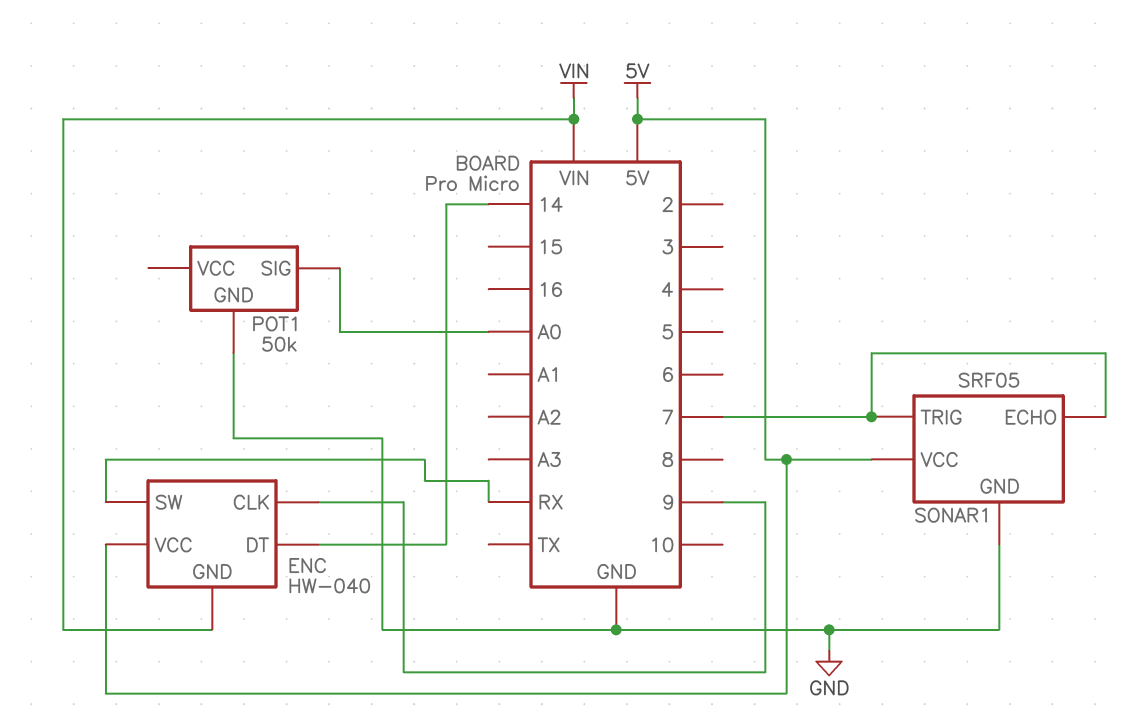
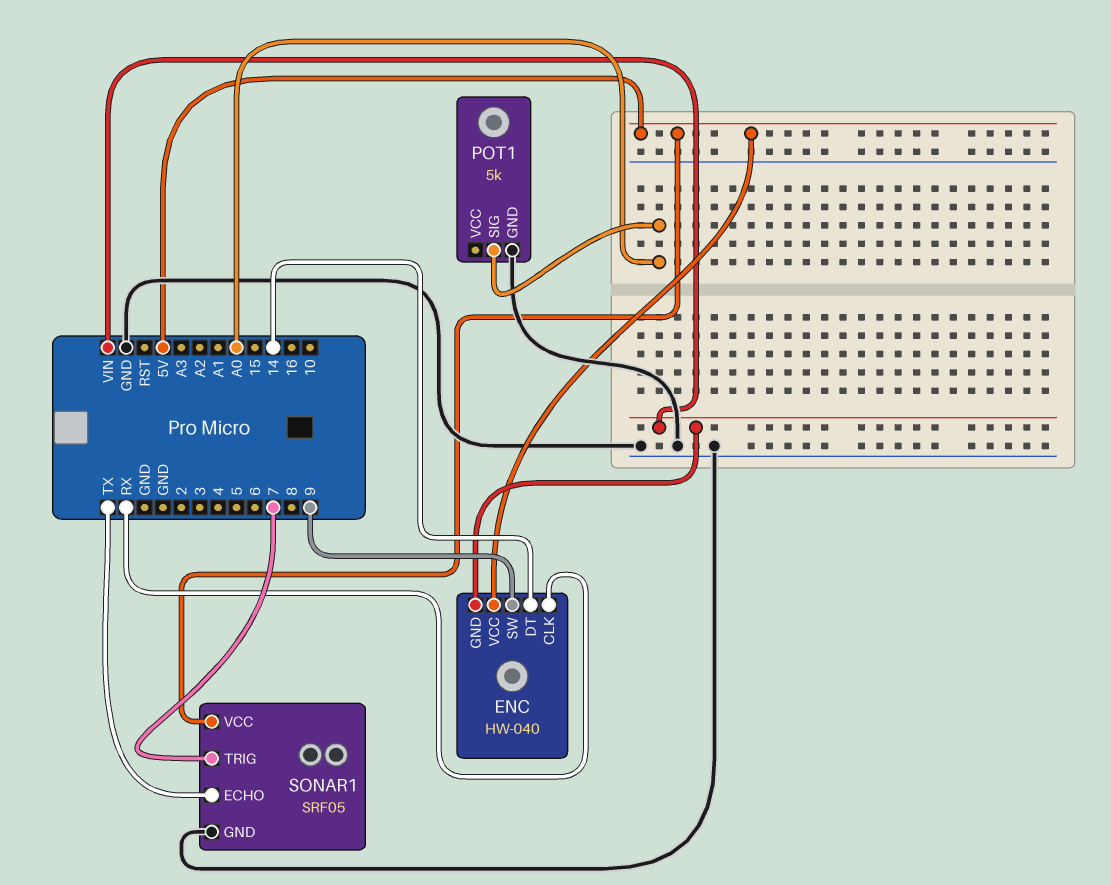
ENC pin CLK: 9 -> RX
ENC pin SW: RX -> 9
POT1: 50k -> 5k
SONAR1 pin ECHO: 7 -> TX

